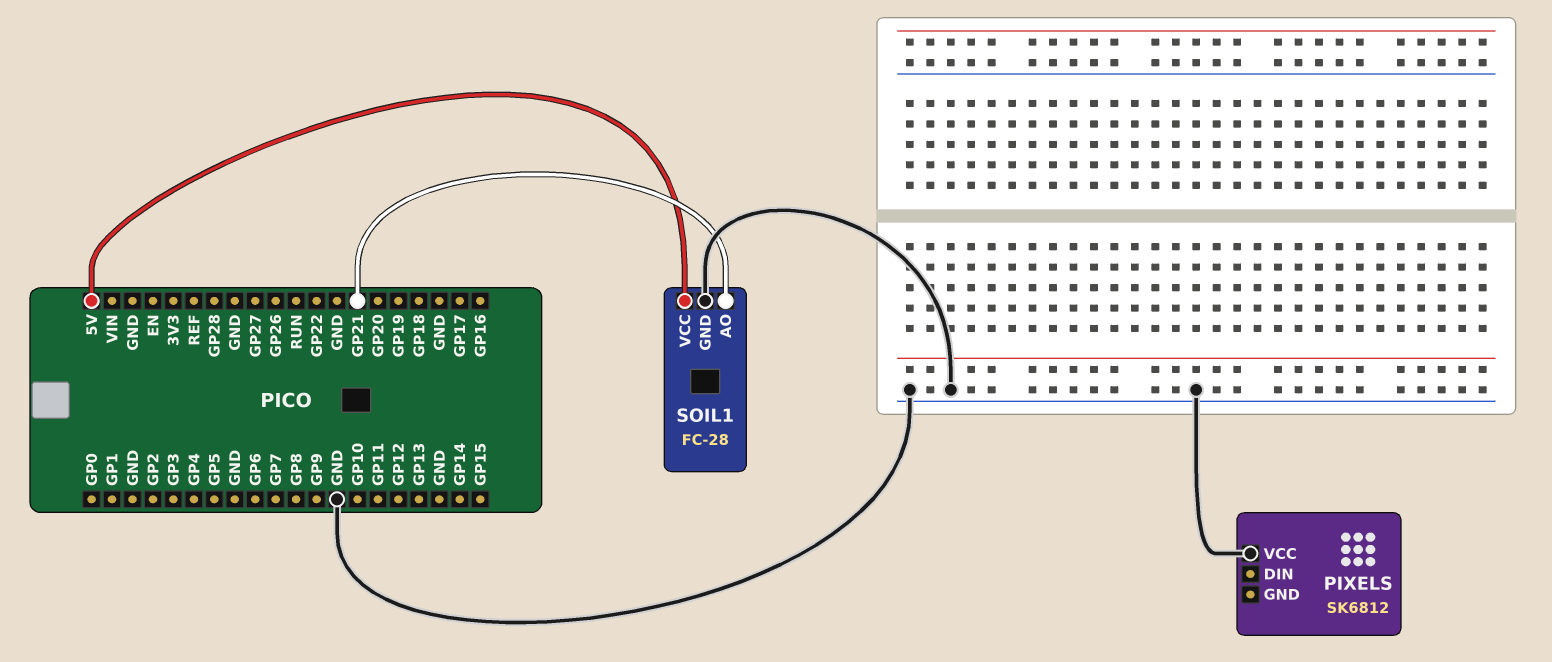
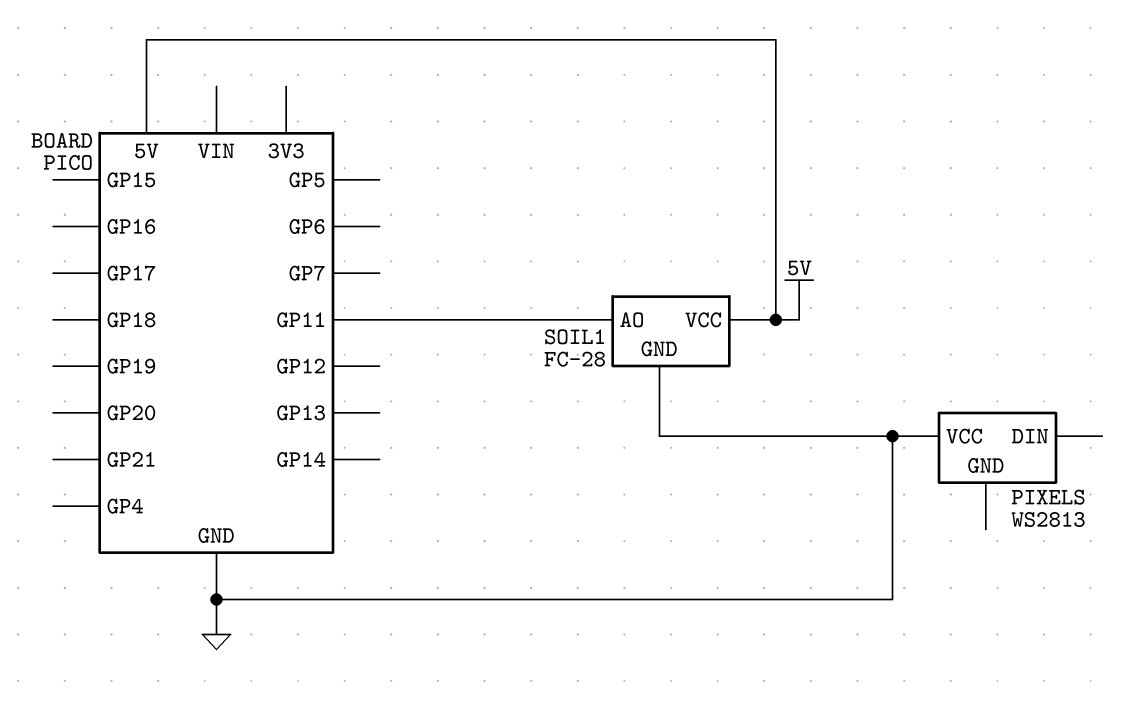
PIXELS: SK6812 -> WS2813
SOIL1 pin AO: GP21 -> GP11

